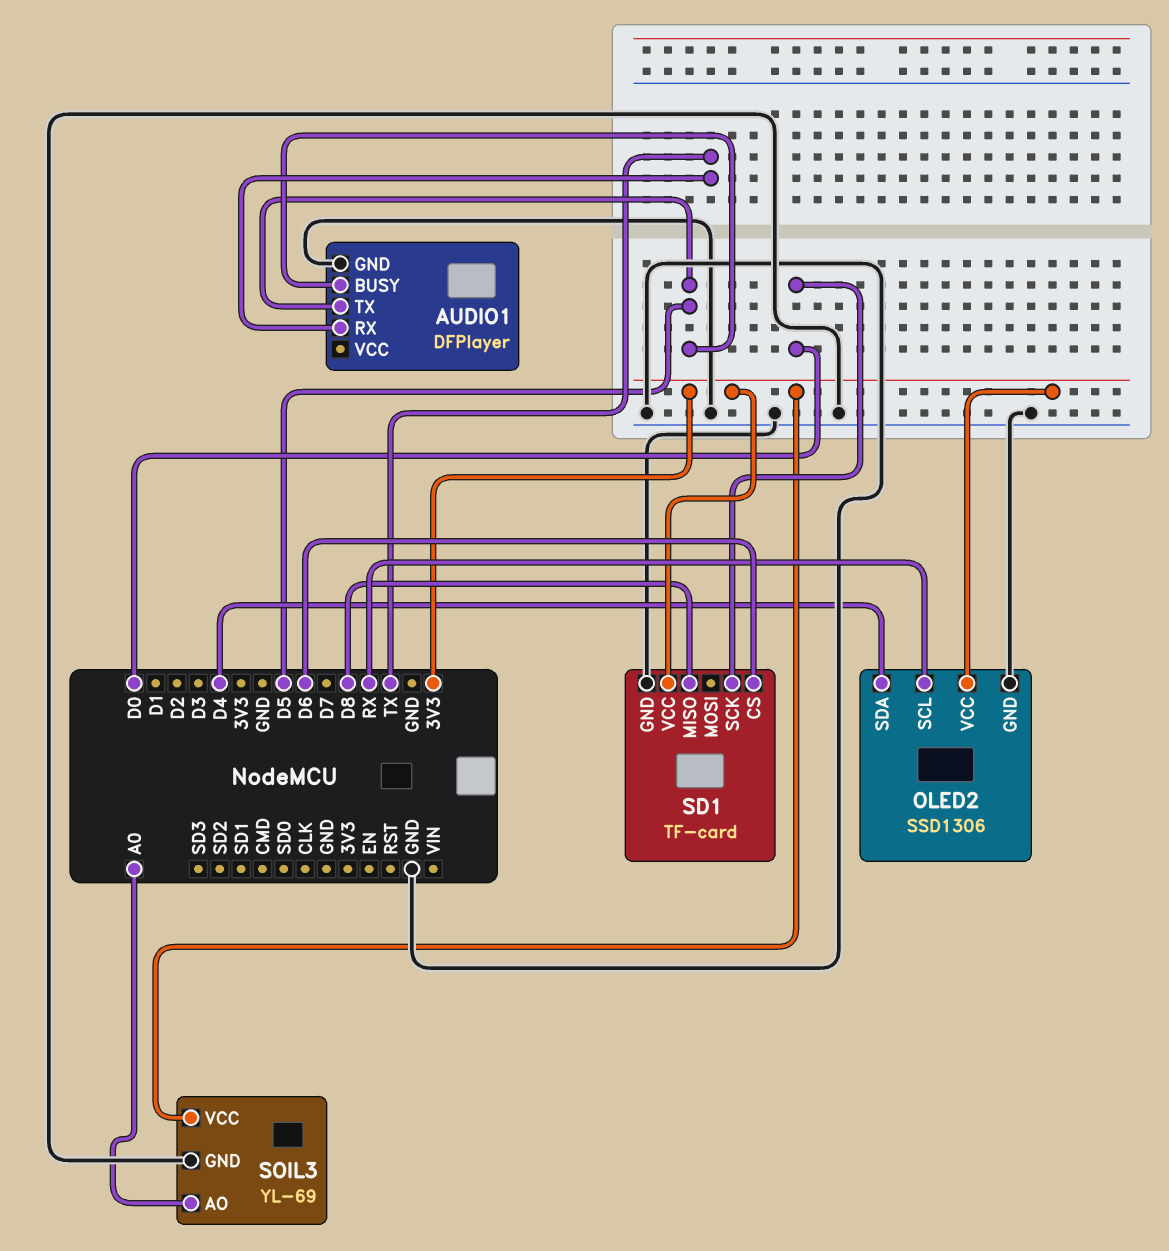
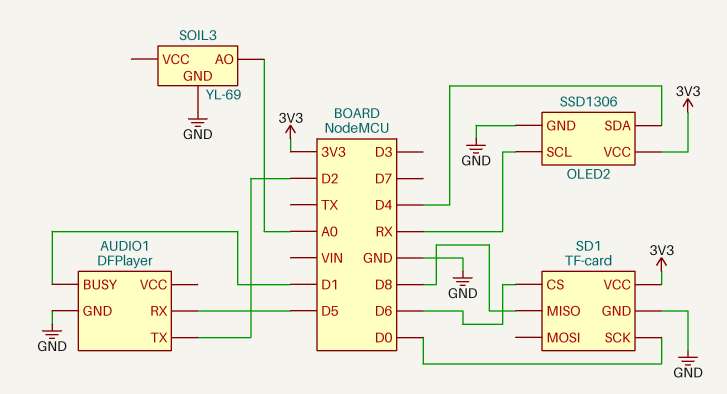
AUDIO1 pin BUSY: D5 -> D1
AUDIO1 pin RX: TX -> D5
AUDIO1 pin TX: D5 -> D2
SOIL3 pin VCC: 3V3 -> none

